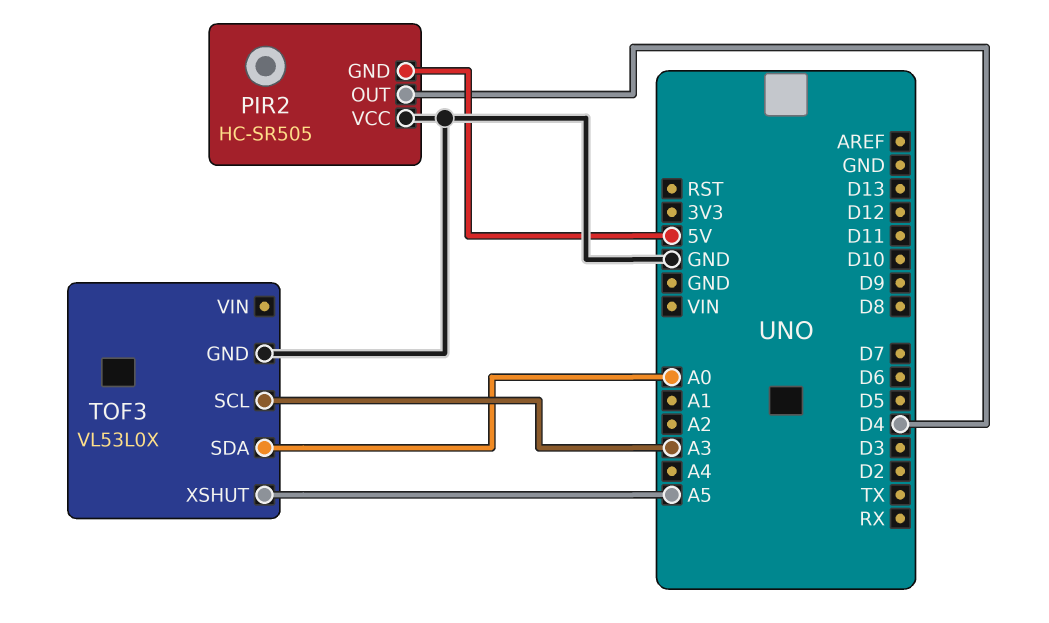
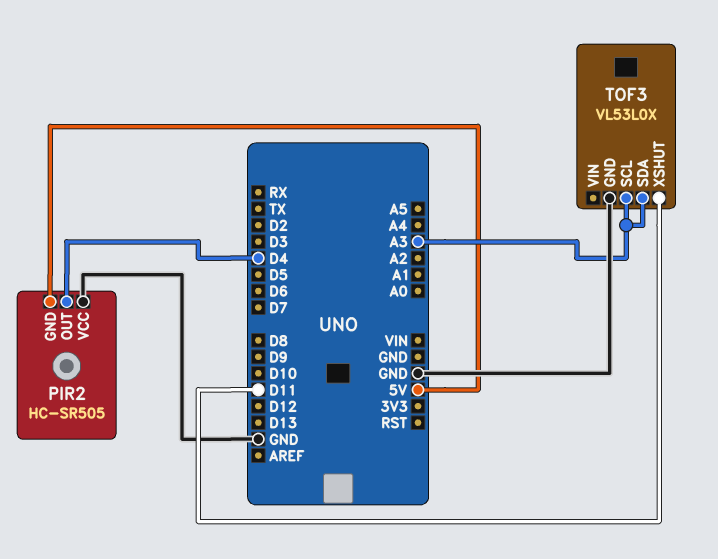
TOF3 pin SDA: A0 -> A3
TOF3 pin XSHUT: A5 -> D11

